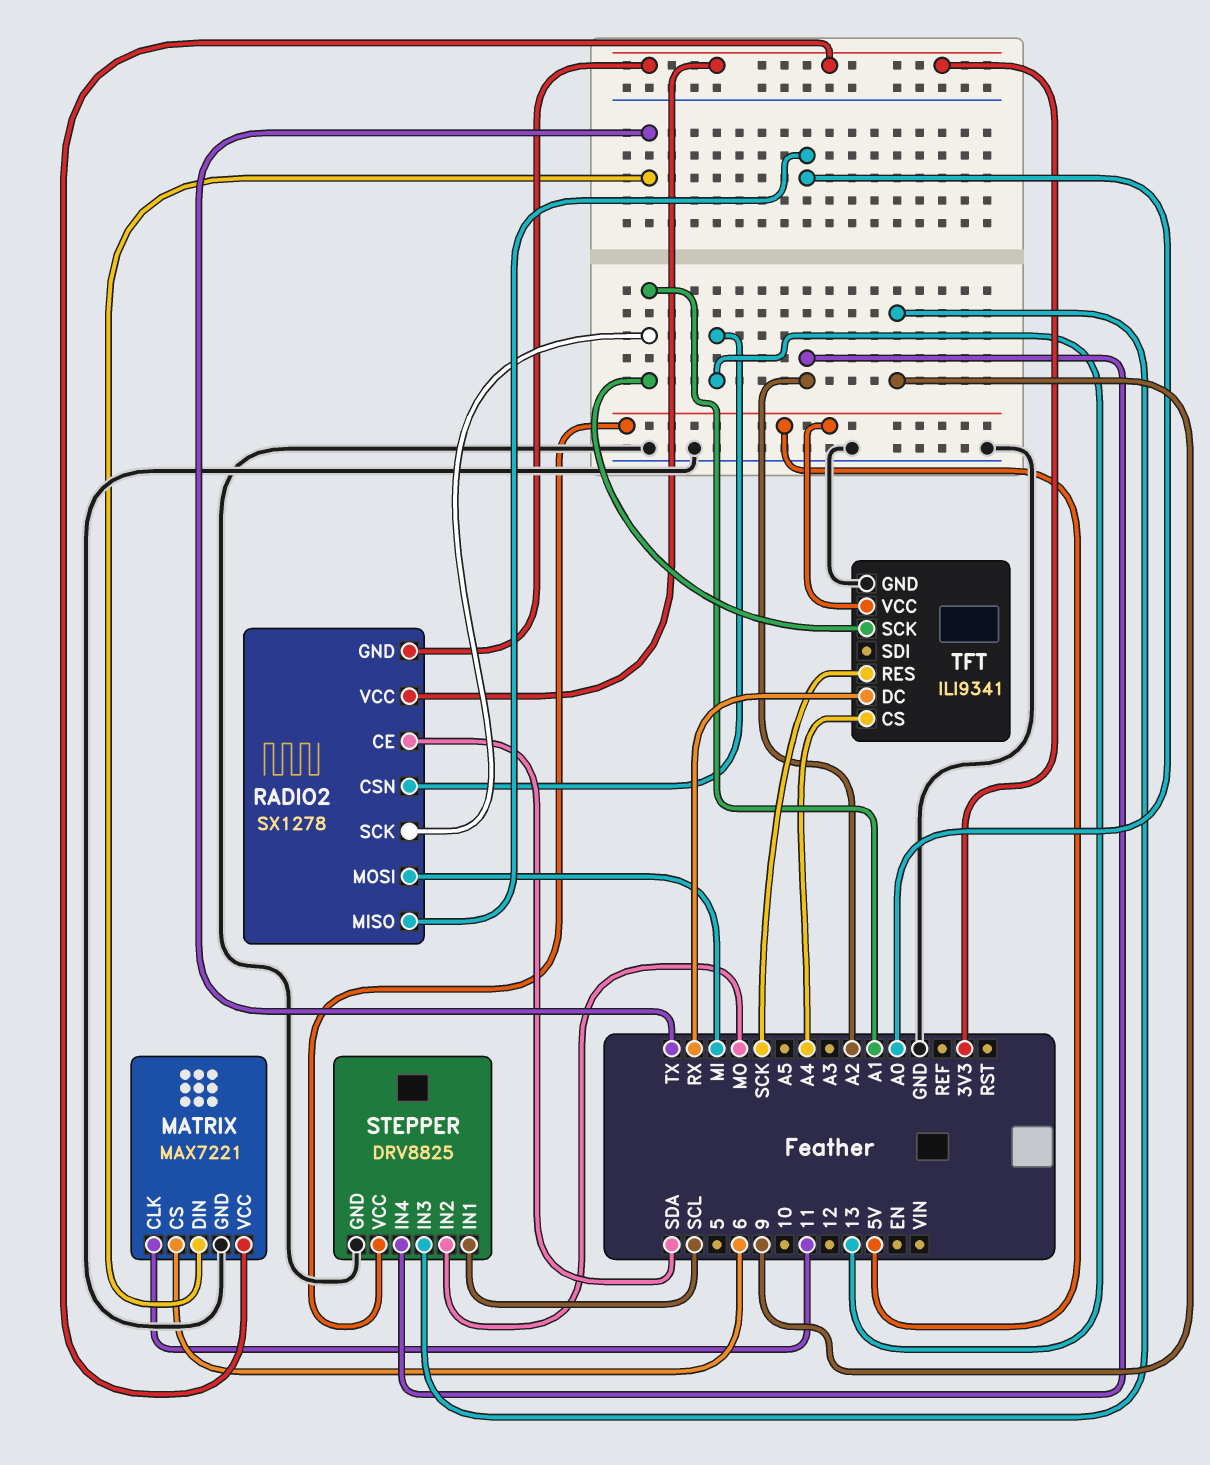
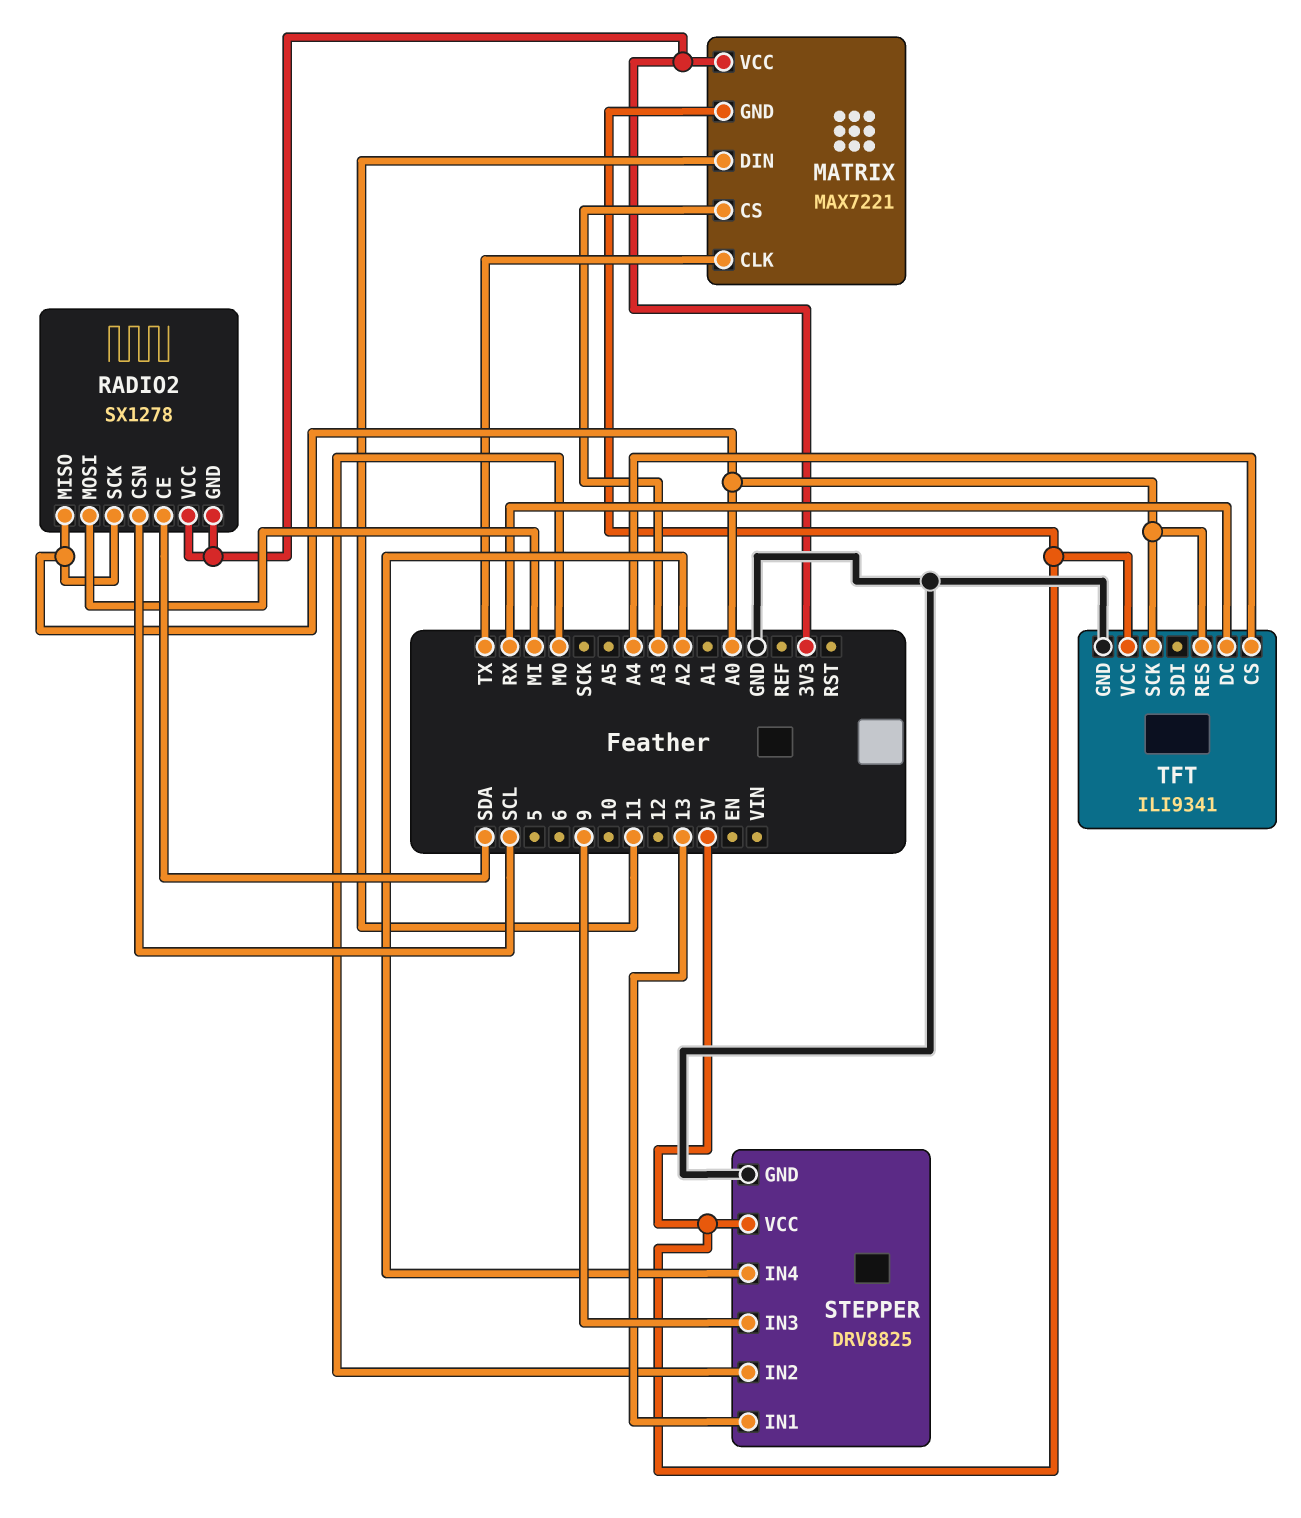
MATRIX pin CLK: 11 -> TX
MATRIX pin CS: 6 -> A3
MATRIX pin DIN: TX -> 11
MATRIX pin GND: GND -> 5V
RADIO2 pin CSN: 13 -> SCL
RADIO2 pin SCK: A1 -> A0
STEPPER pin IN1: SCL -> 13
TFT pin RES: SCK -> A0
TFT pin SCK: A1 -> A0

